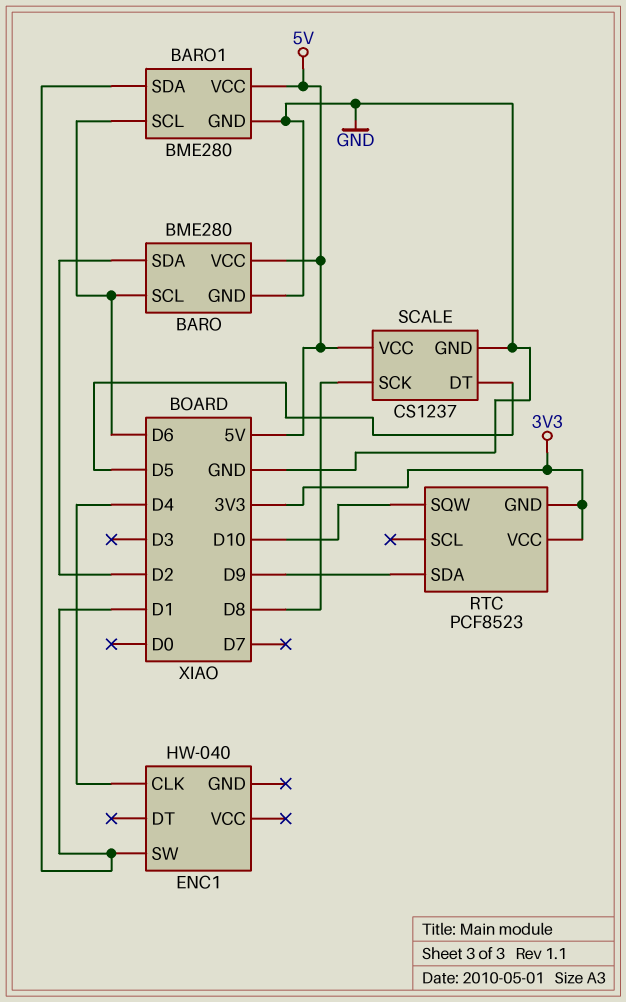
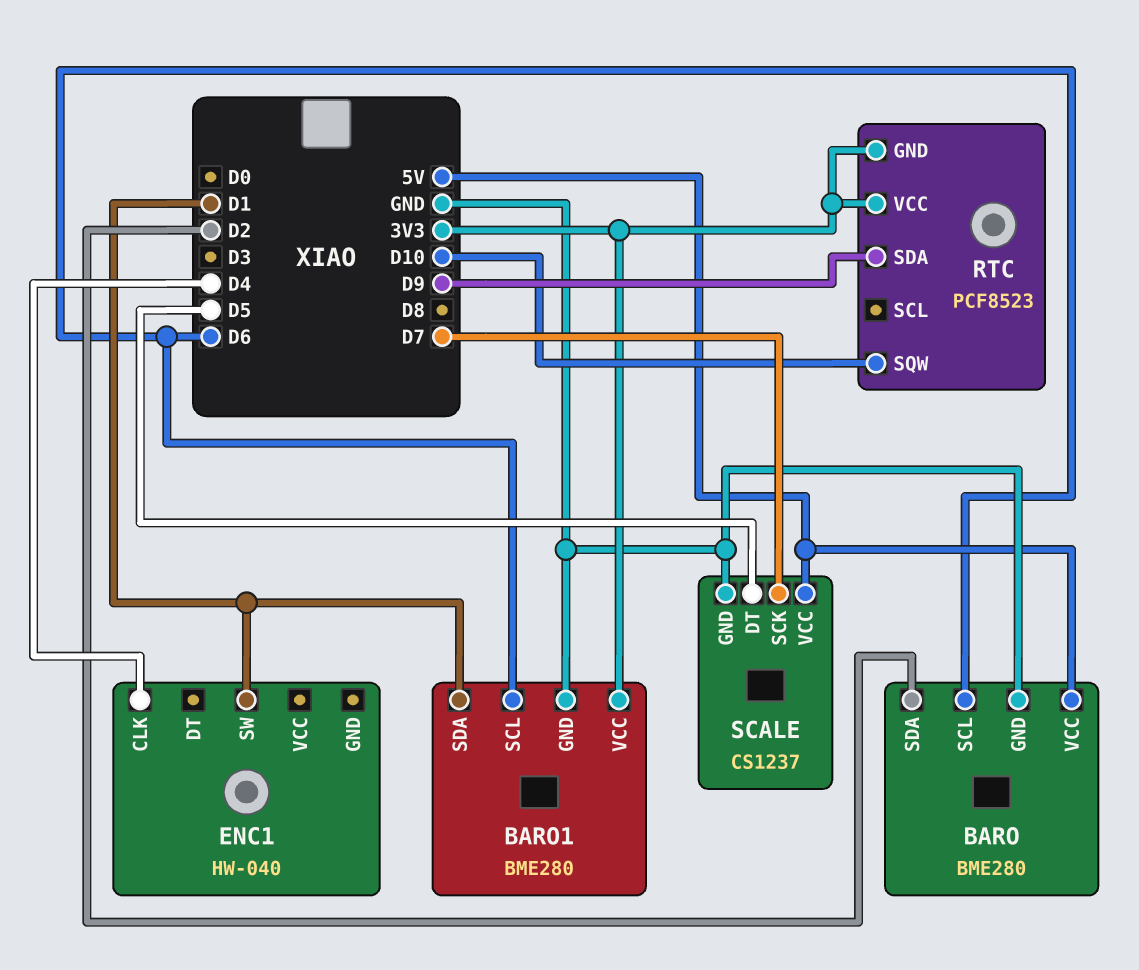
BARO1 pin VCC: 5V -> 3V3
SCALE pin SCK: D8 -> D7

